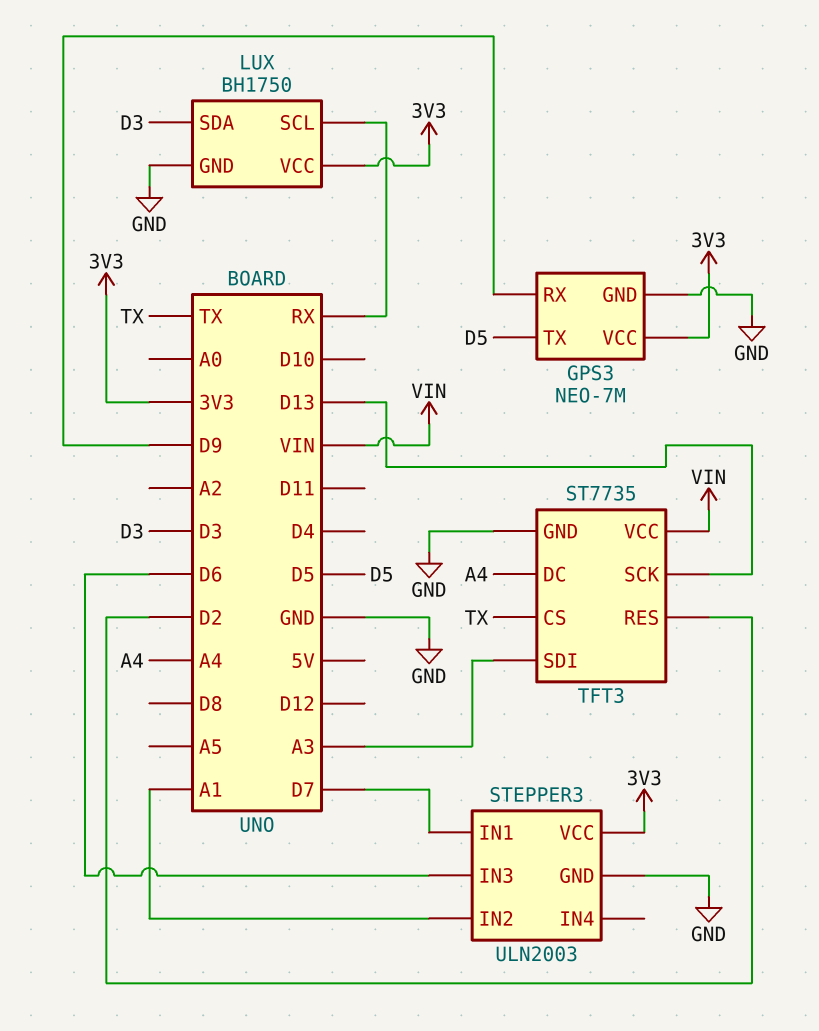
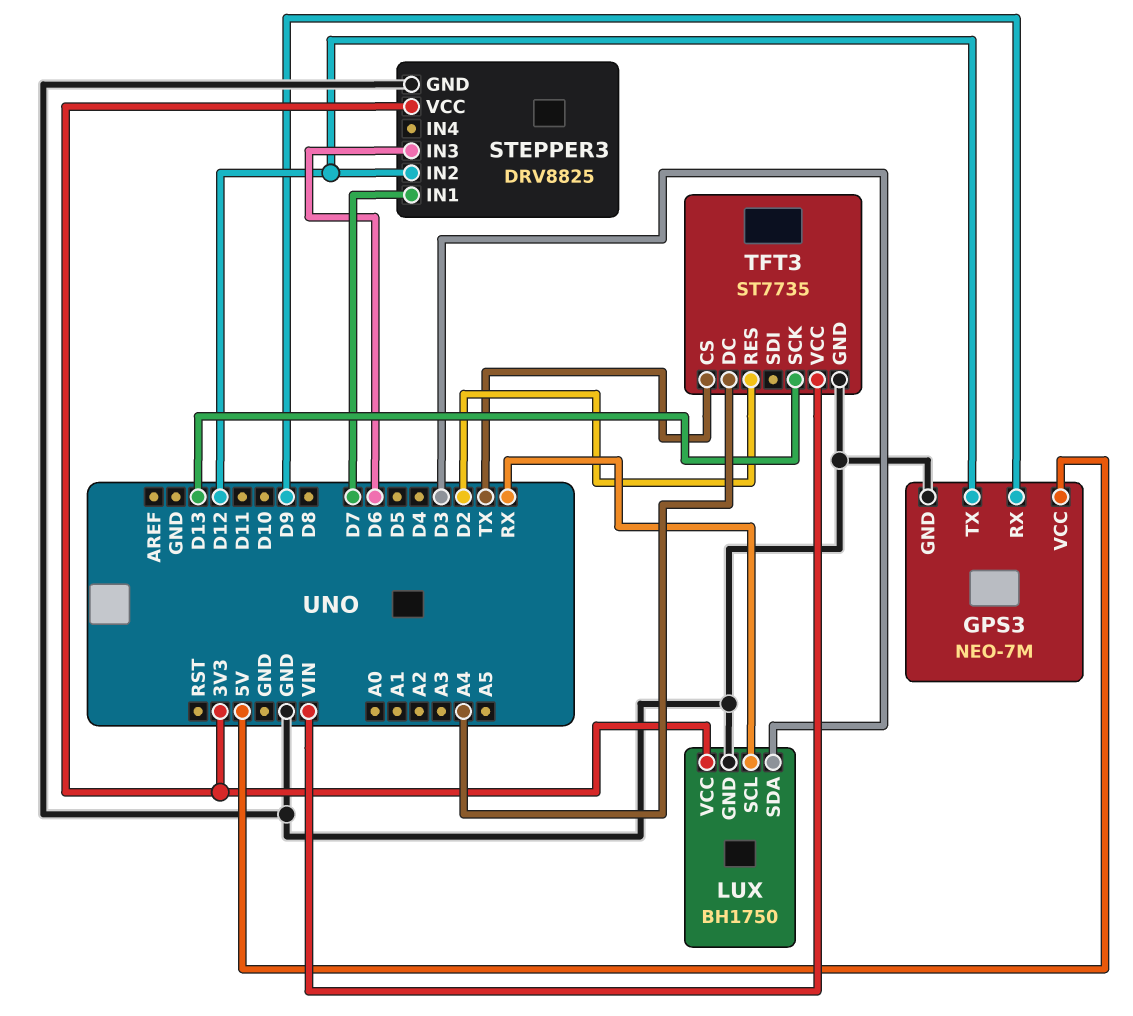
GPS3 pin TX: D5 -> D12
GPS3 pin VCC: 3V3 -> 5V
STEPPER3: ULN2003 -> DRV8825
STEPPER3 pin IN2: A1 -> D12
TFT3 pin SDI: A3 -> none

